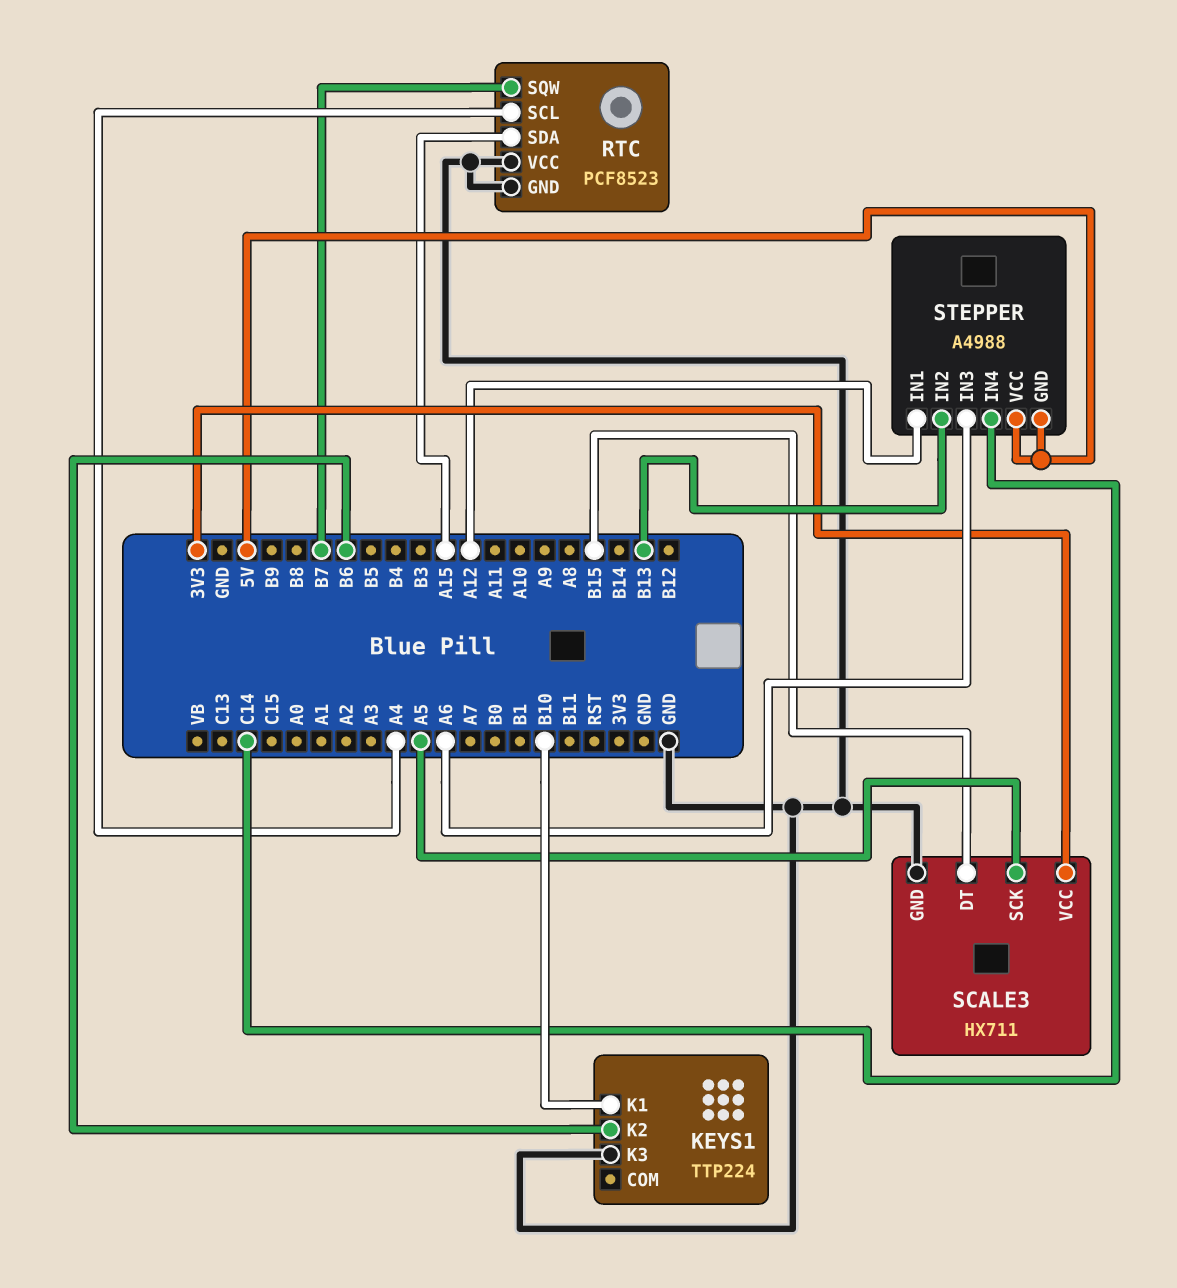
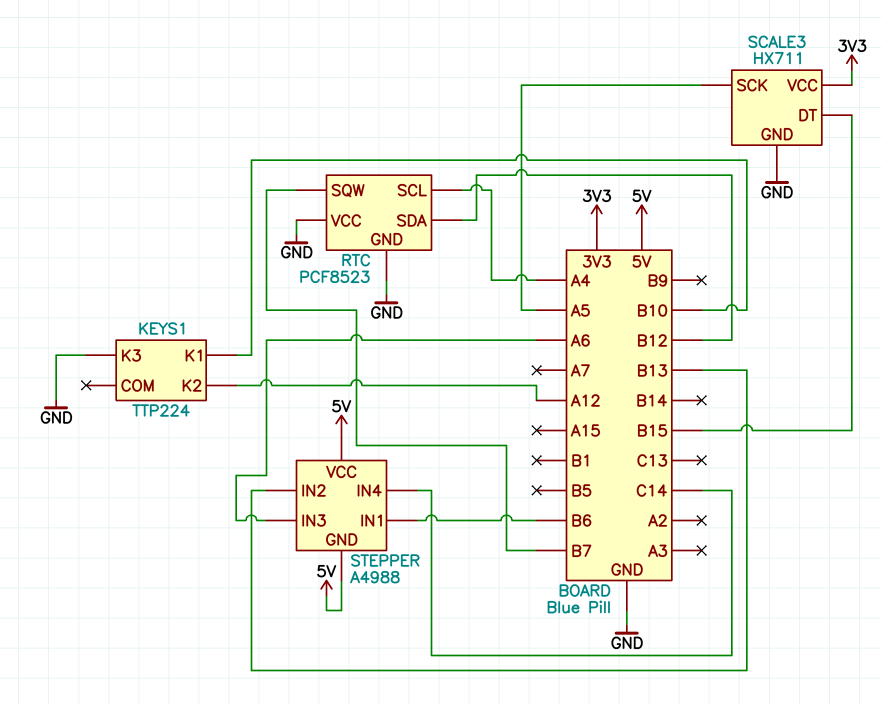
KEYS1 pin K2: B6 -> A12
RTC pin SDA: A15 -> B12
STEPPER pin IN1: A12 -> B6

